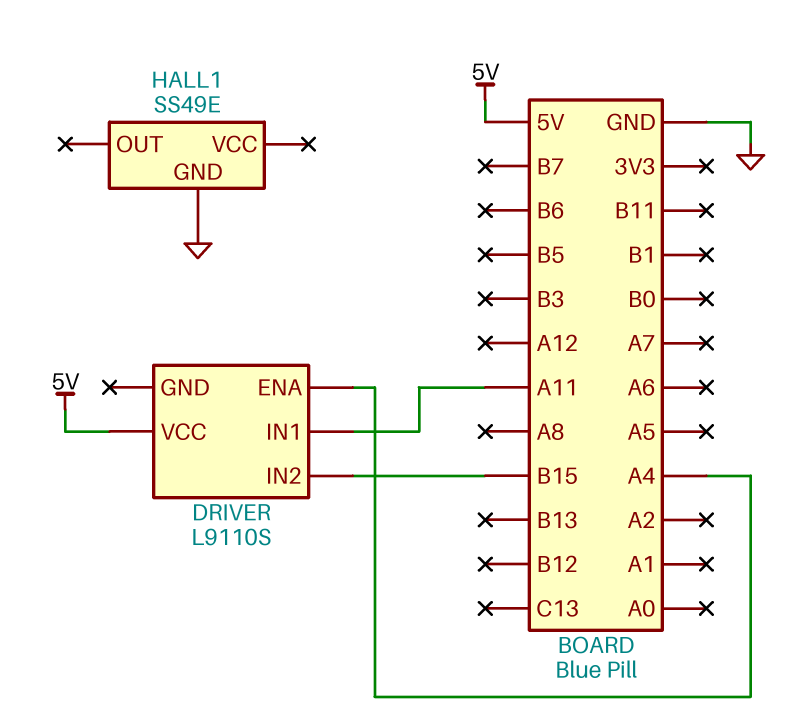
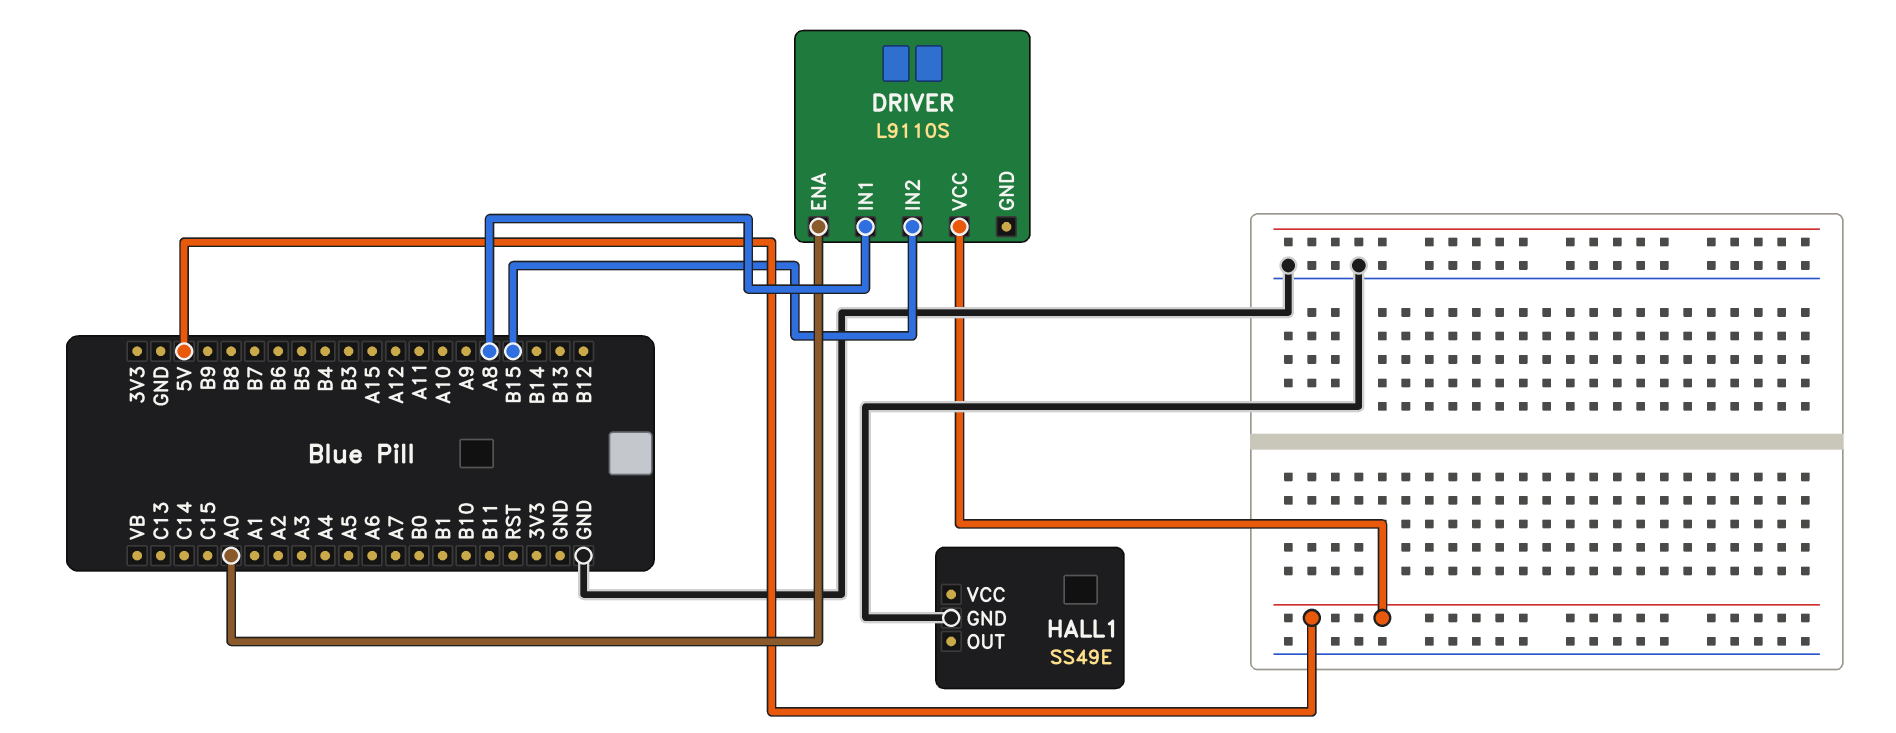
DRIVER pin ENA: A4 -> A0
DRIVER pin IN1: A11 -> A8

